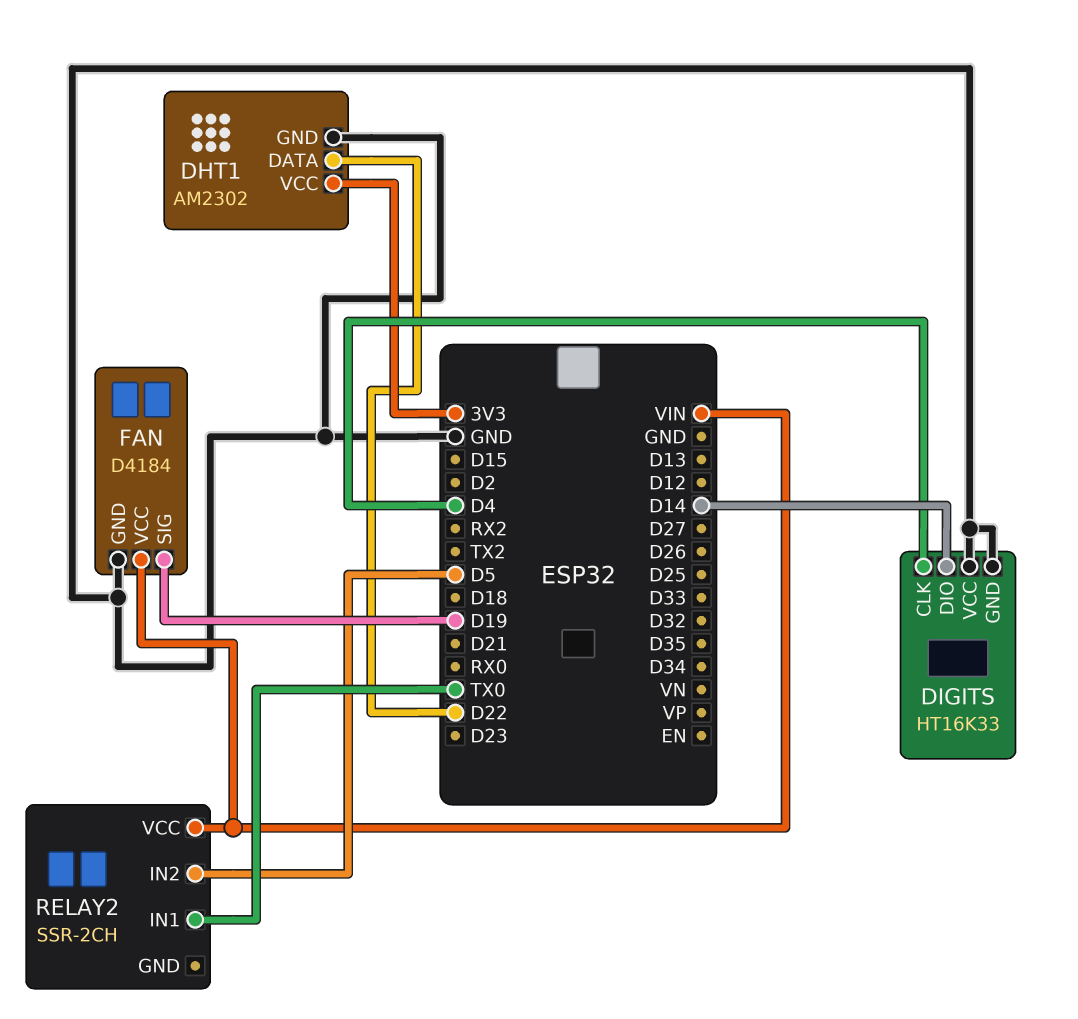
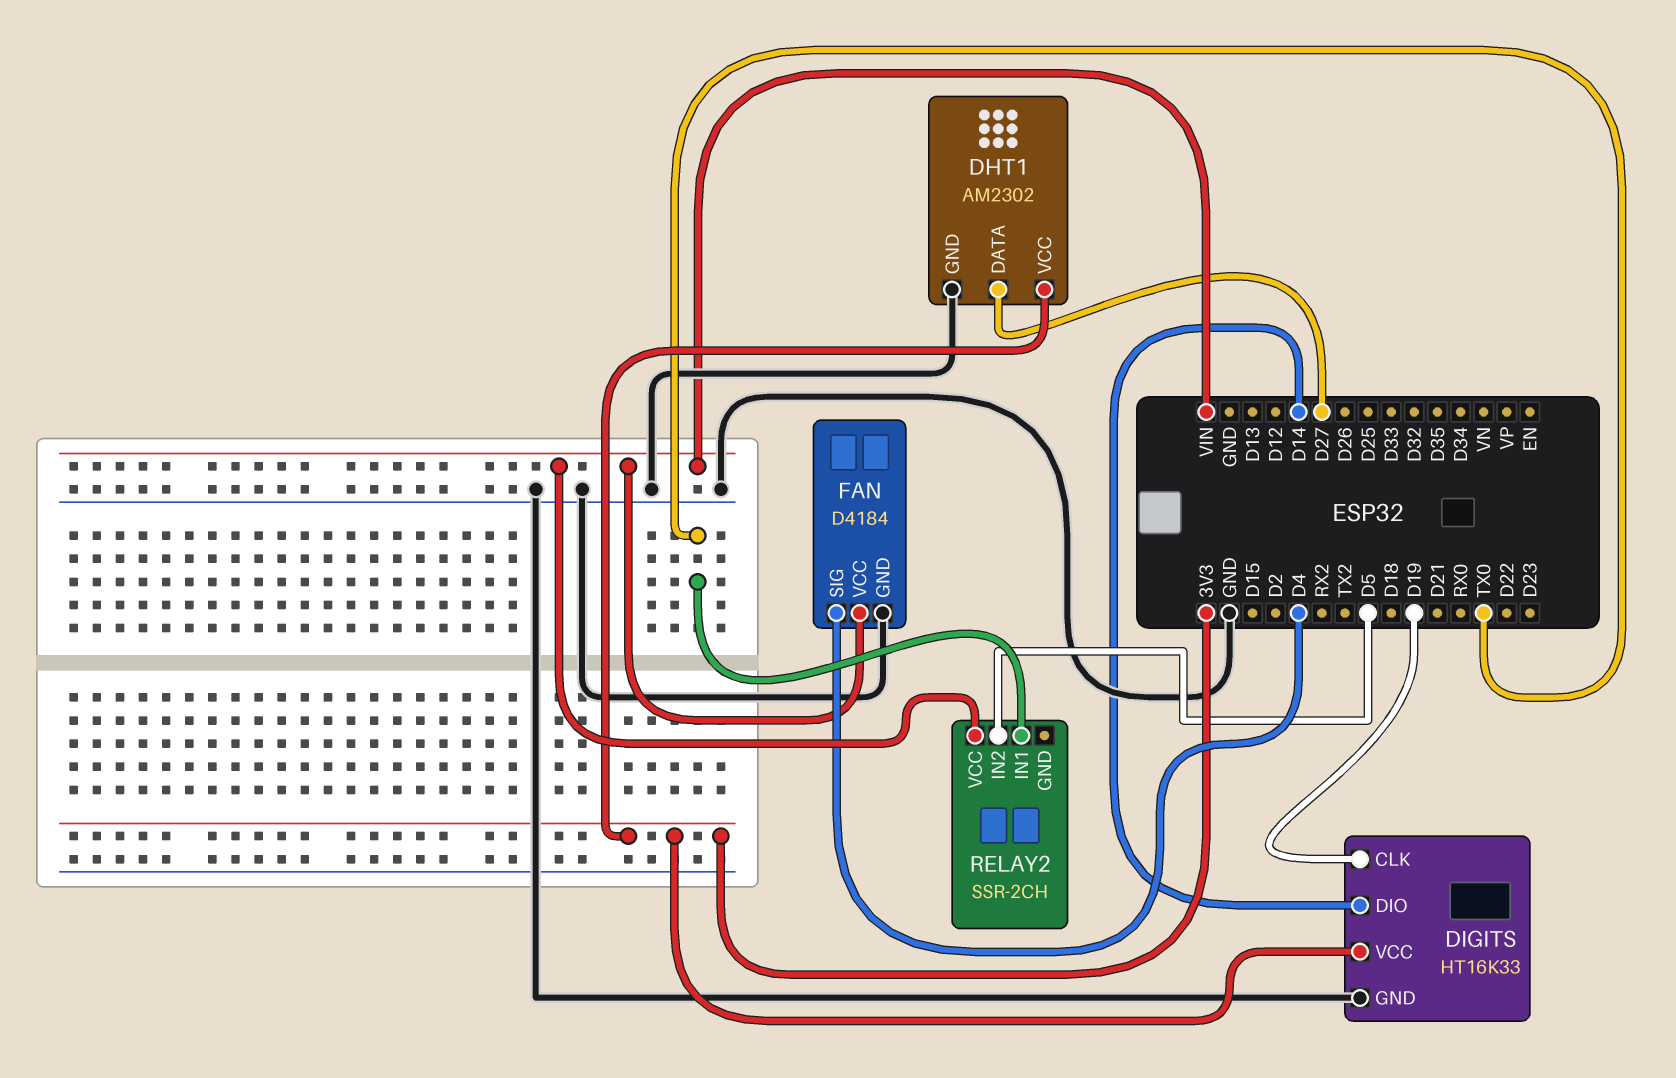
DHT1 pin DATA: D22 -> D27
DIGITS pin CLK: D4 -> D19
DIGITS pin VCC: GND -> 3V3
FAN pin SIG: D19 -> D4

